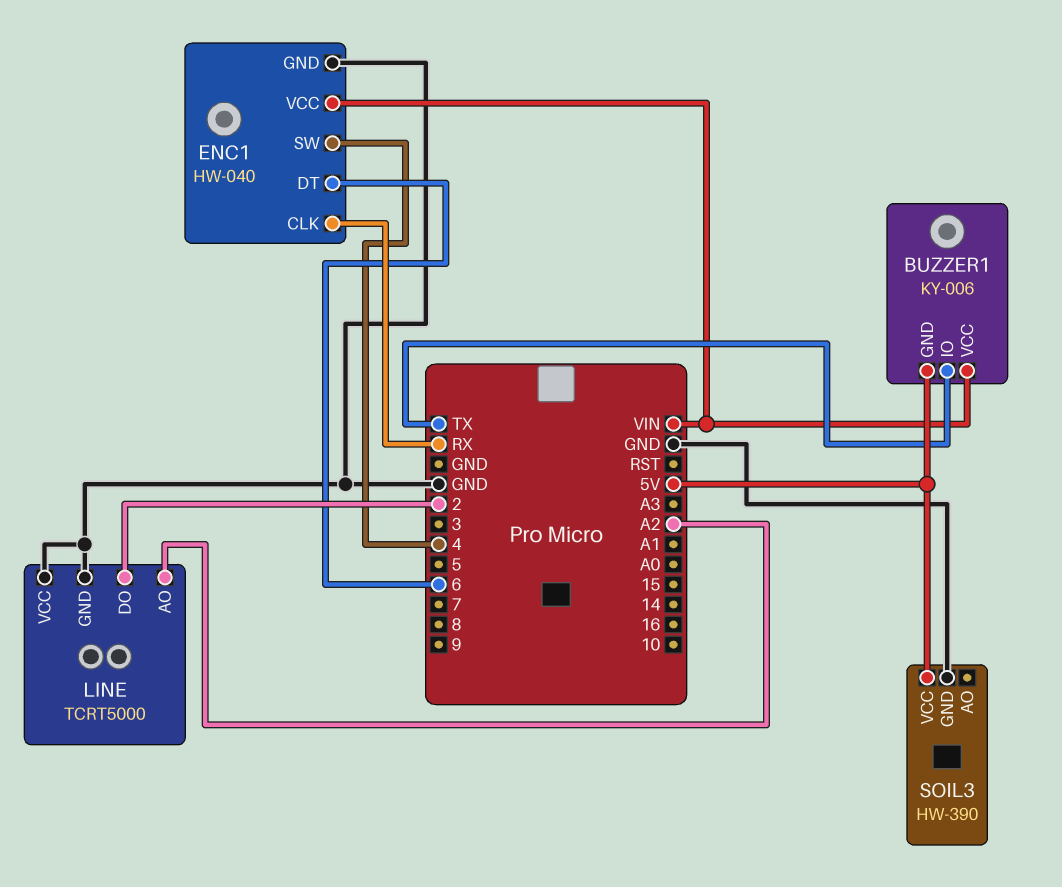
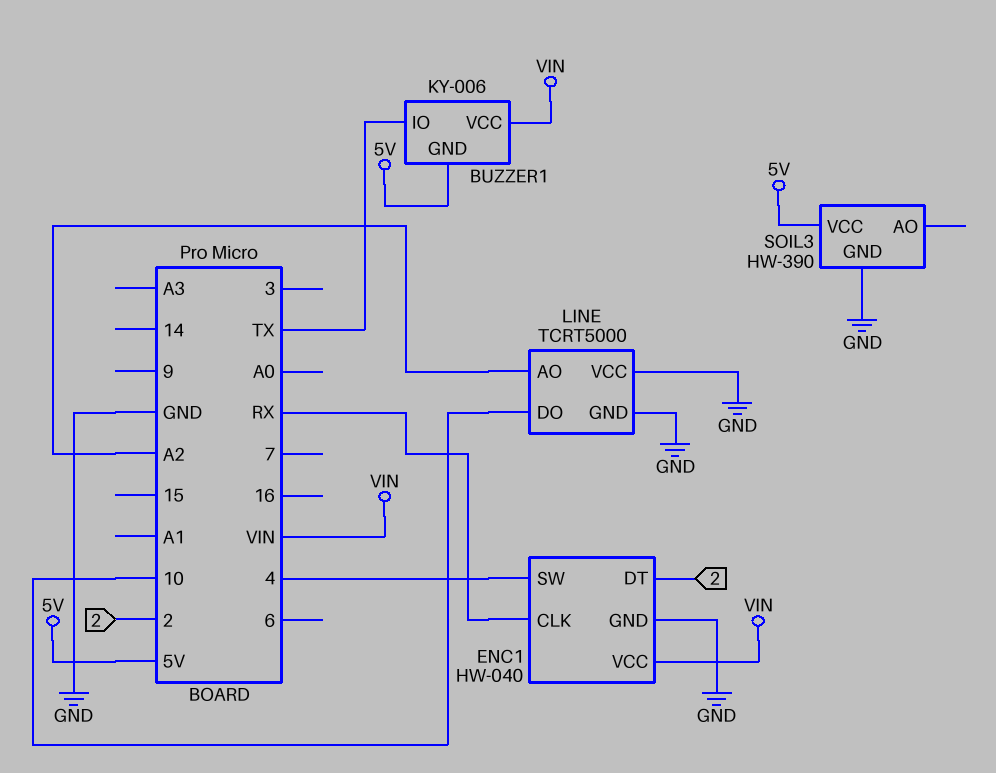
ENC1 pin DT: 6 -> 2
LINE pin DO: 2 -> 10

